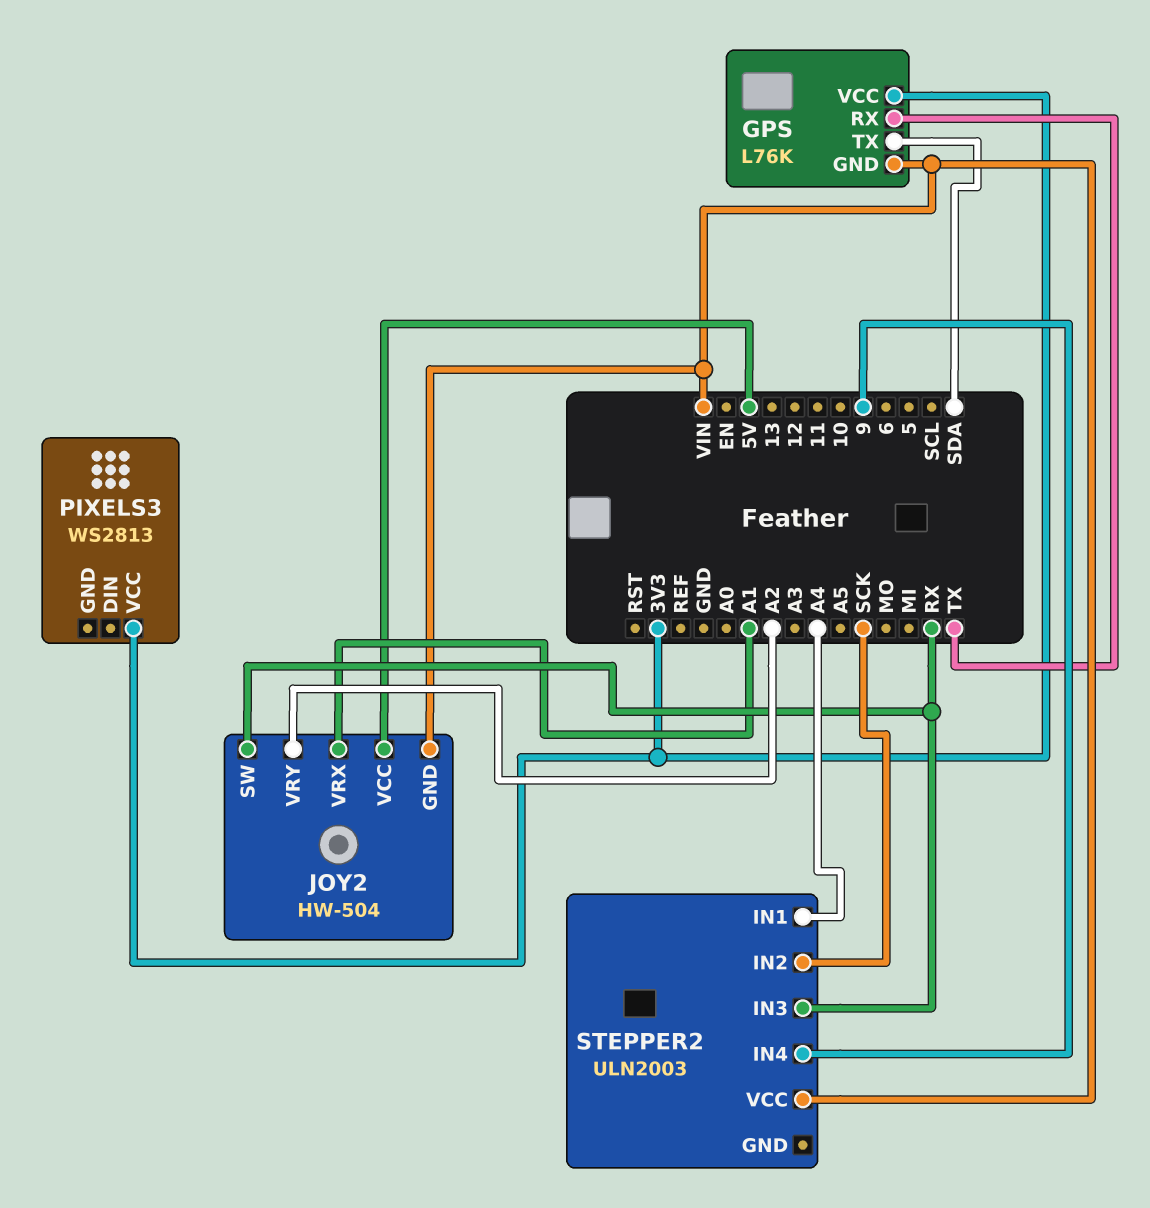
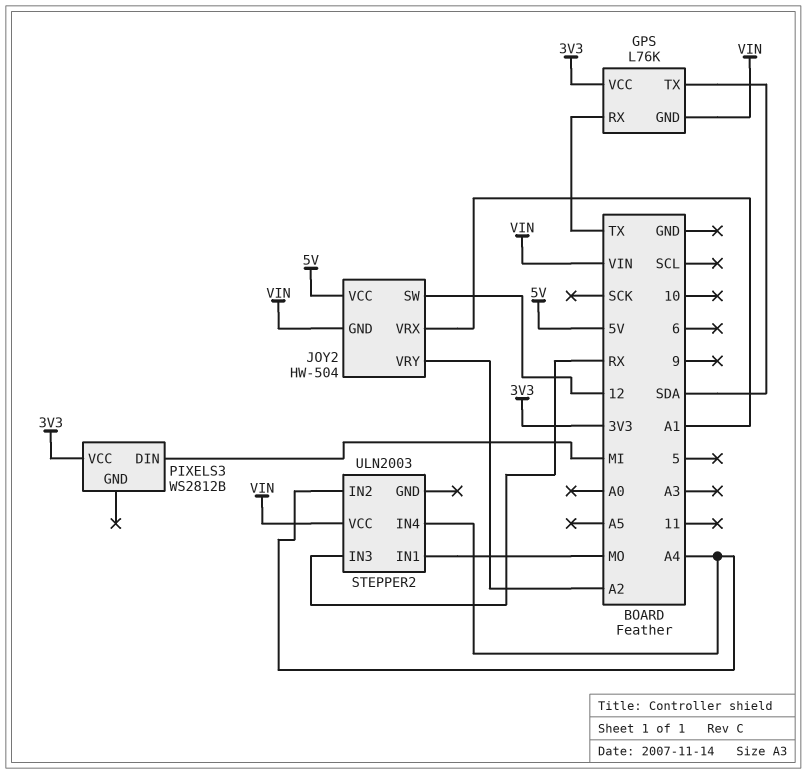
JOY2 pin SW: RX -> 12
PIXELS3: WS2813 -> WS2812B
PIXELS3 pin DIN: none -> MI
STEPPER2 pin IN1: A4 -> MO
STEPPER2 pin IN2: SCK -> A4
STEPPER2 pin IN4: 9 -> A4

